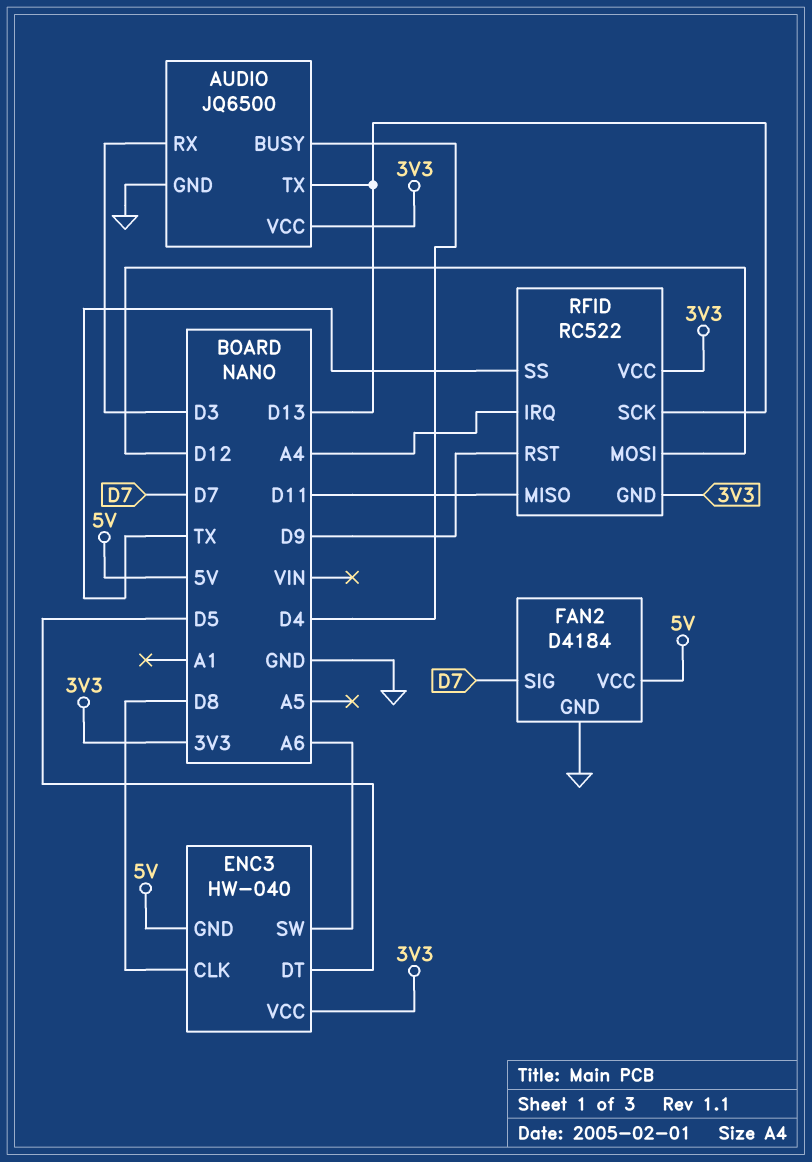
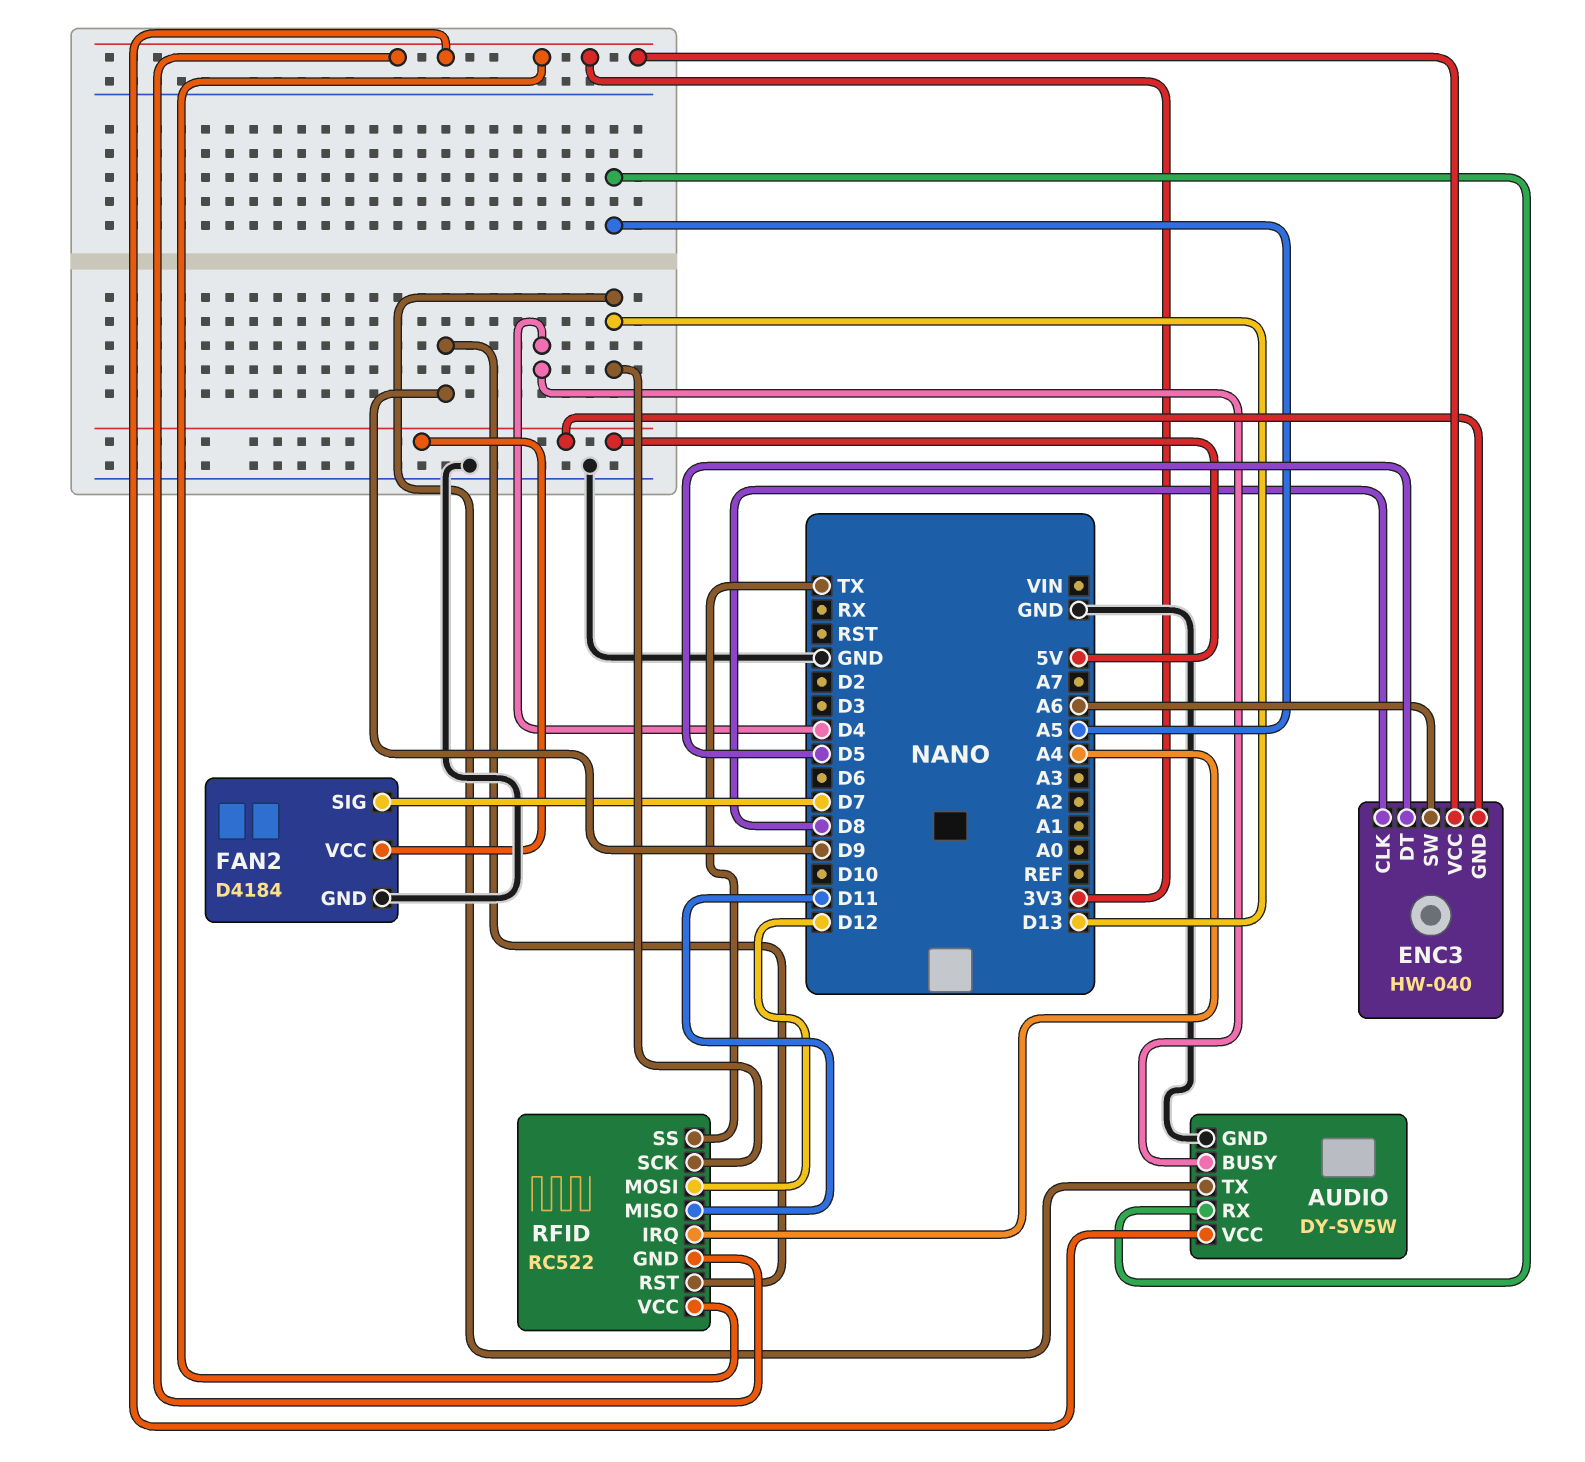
AUDIO: JQ6500 -> DY-SV5W
AUDIO pin RX: D3 -> A5

